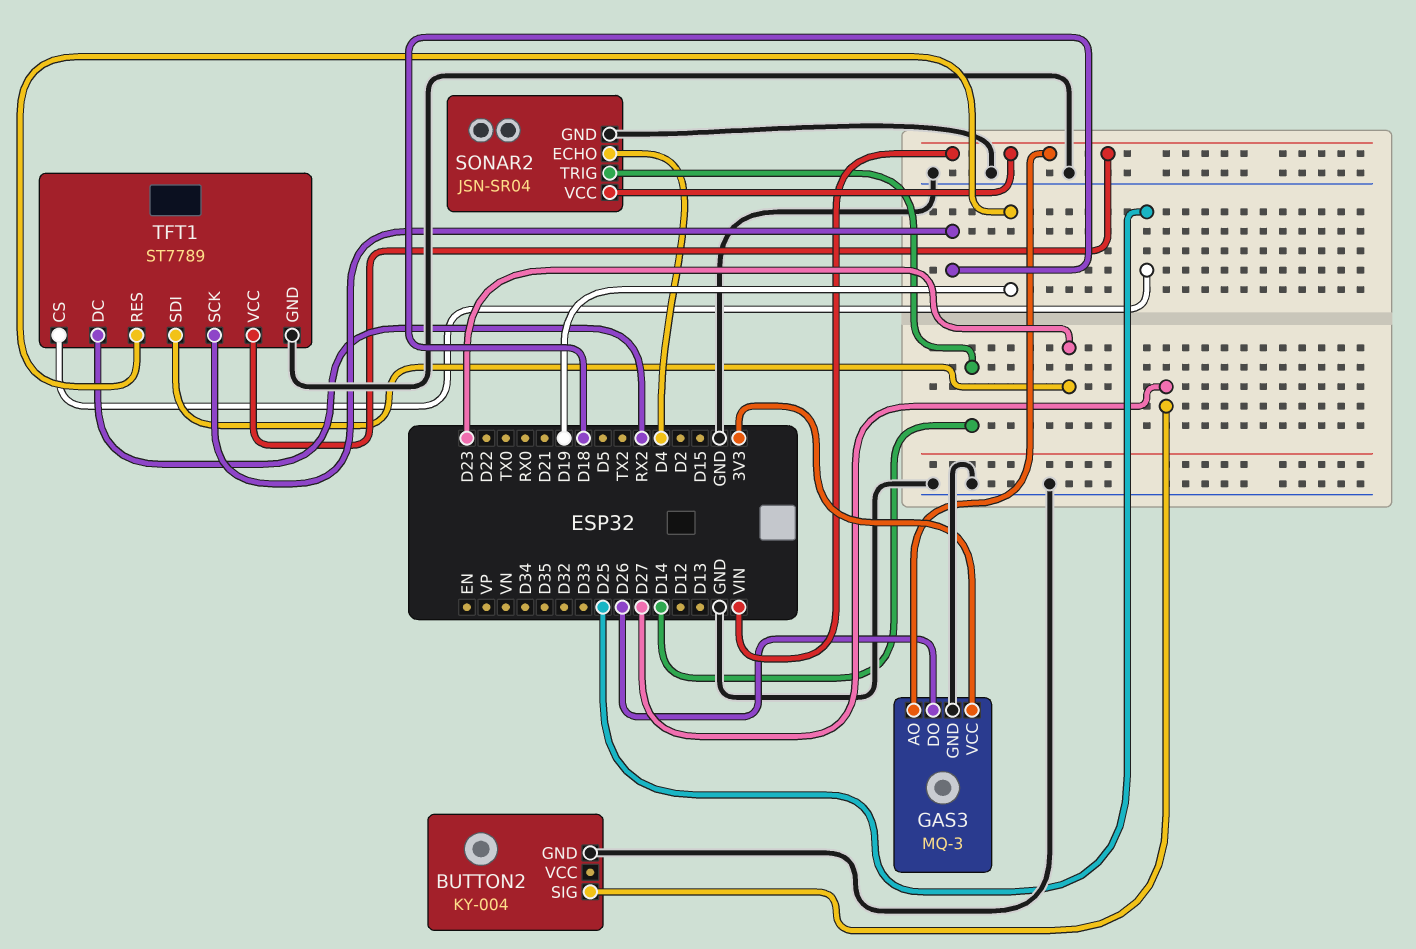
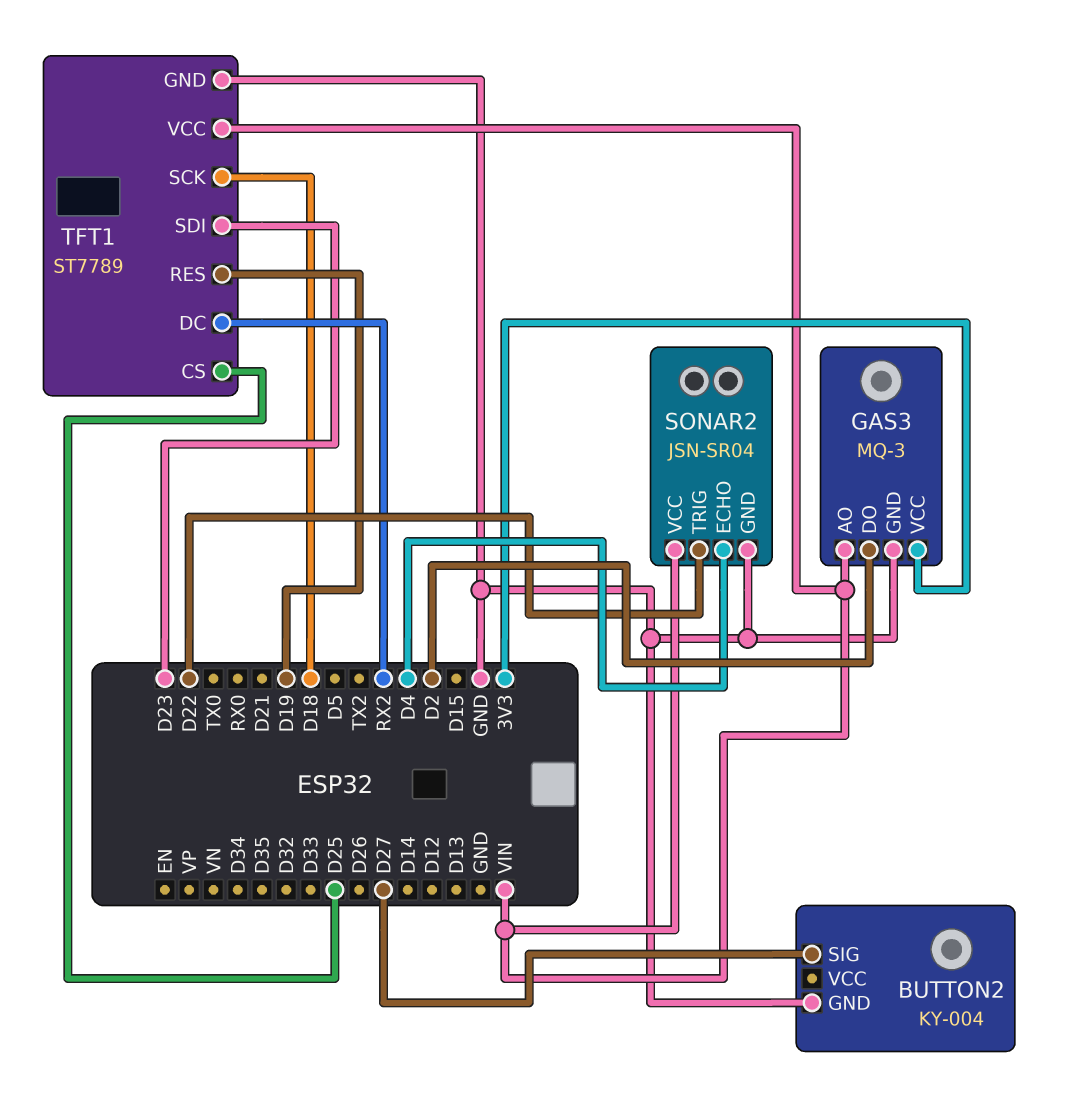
GAS3 pin DO: D26 -> D2
SONAR2 pin TRIG: D14 -> D22

